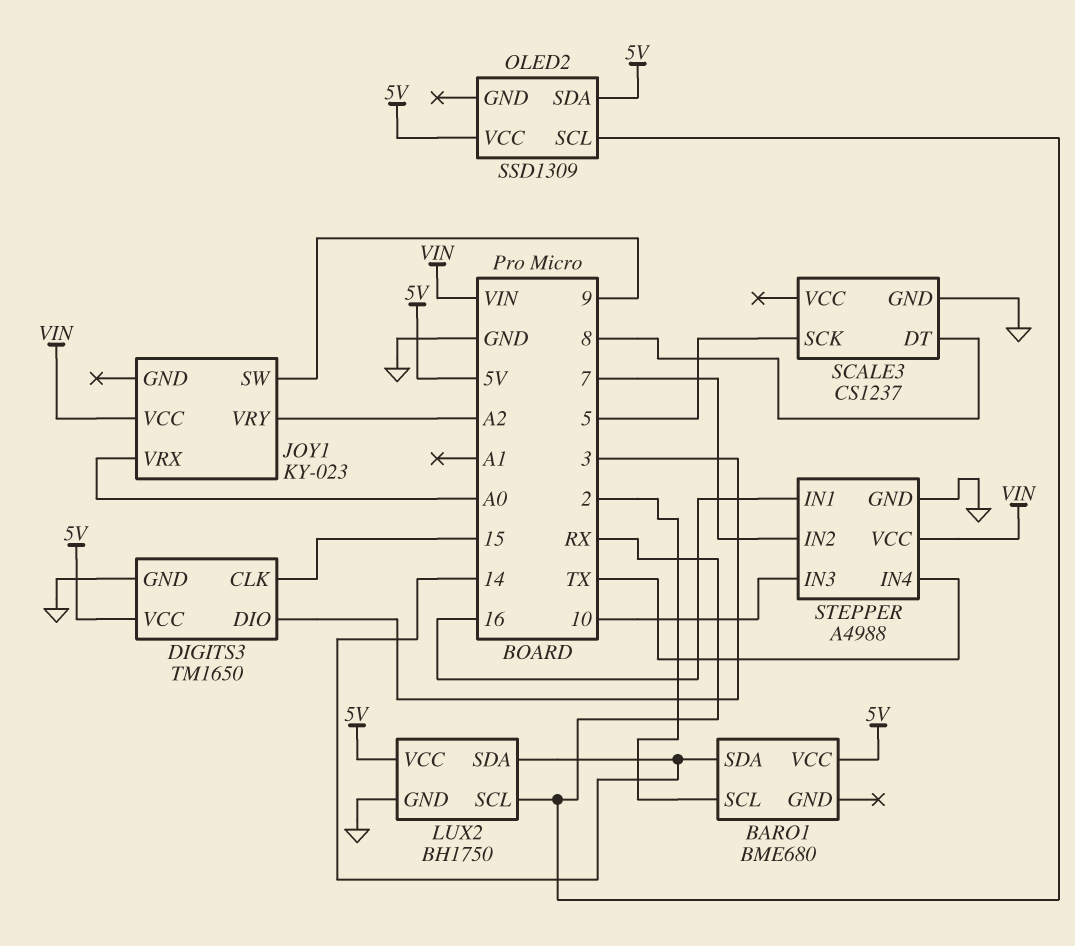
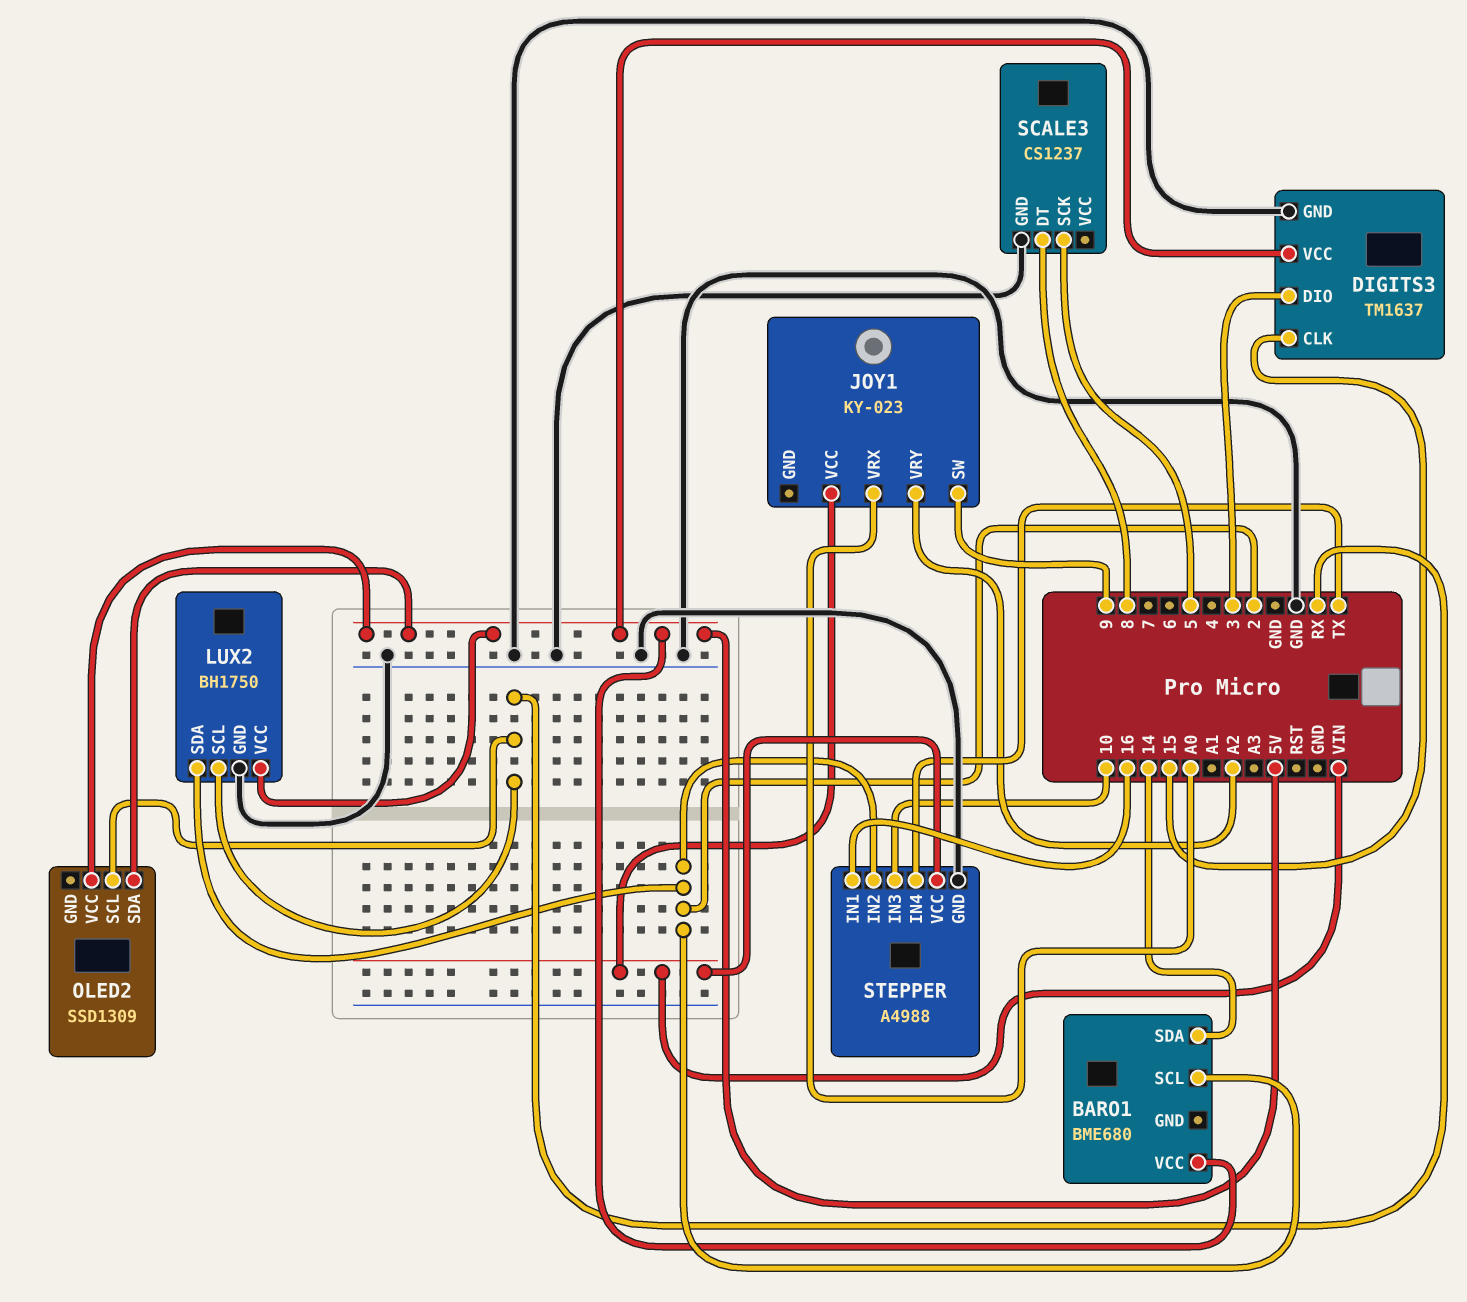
DIGITS3: TM1650 -> TM1637
LUX2 pin SDA: 14 -> 2
STEPPER pin IN2: 7 -> 2

